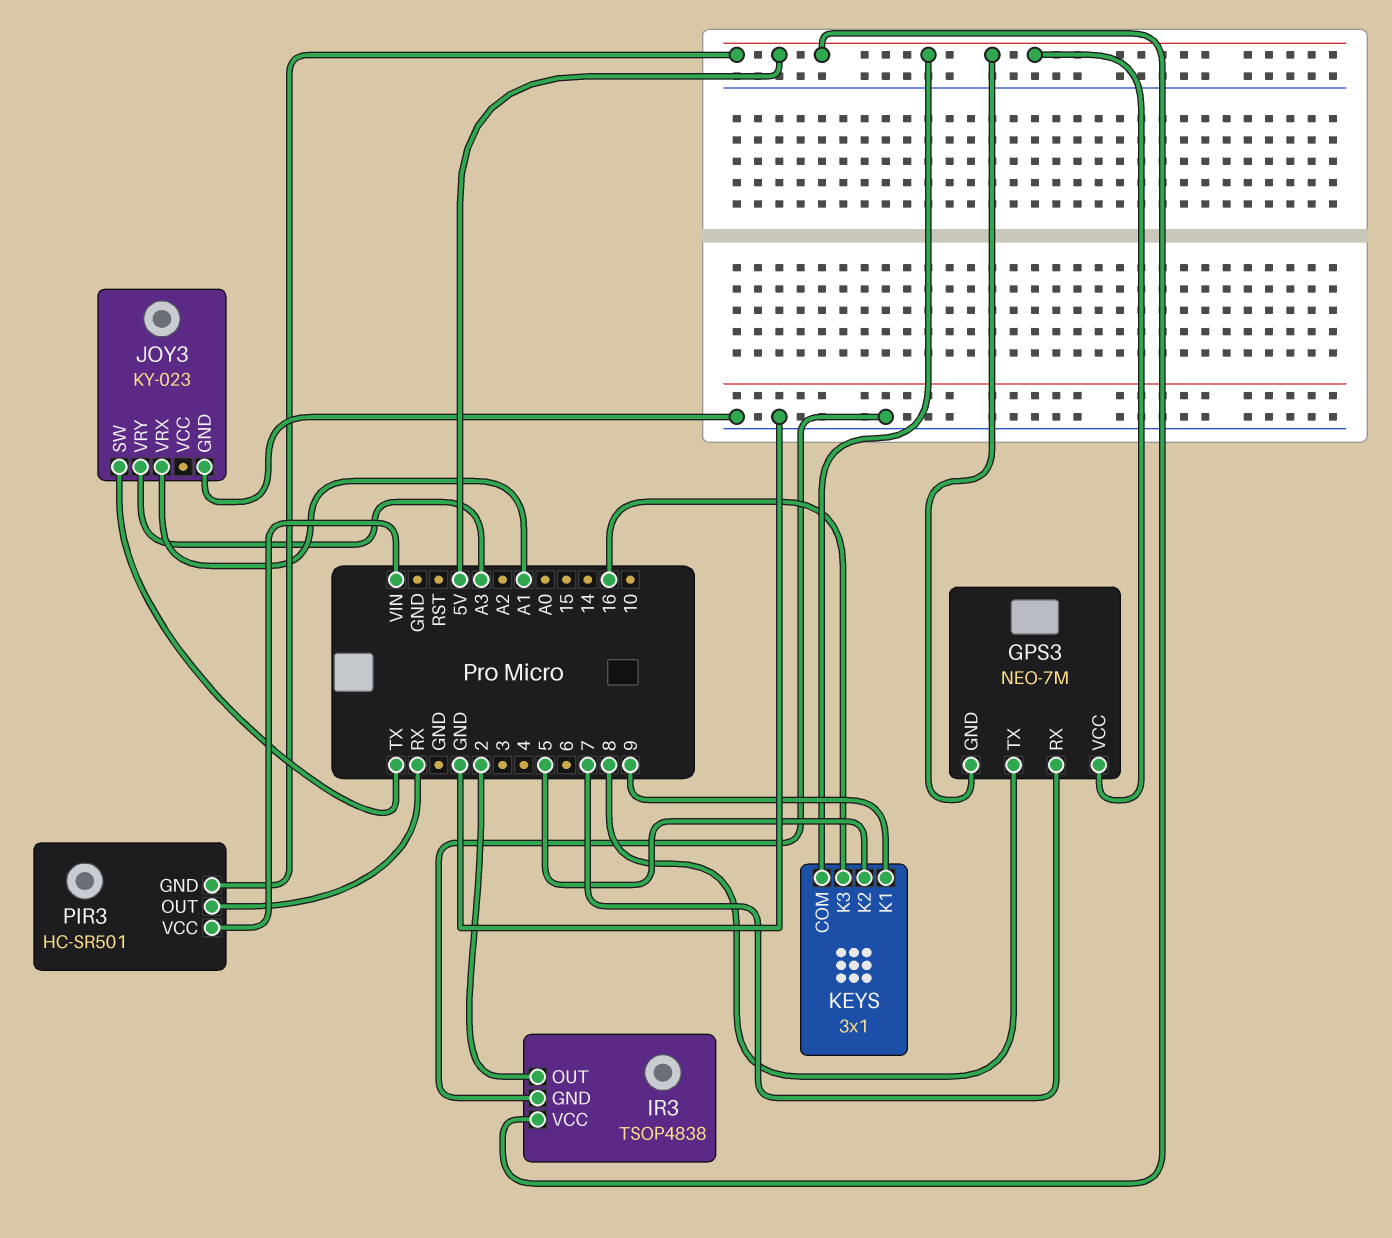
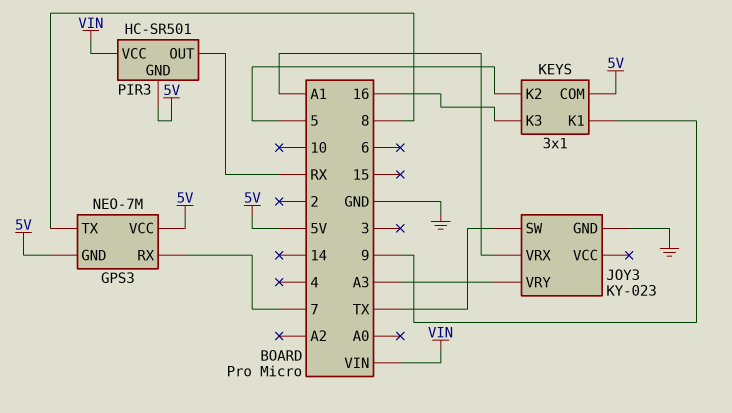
IR3: TSOP4838 -> none
IR3 pin GND: GND -> none
IR3 pin OUT: 2 -> none
IR3 pin VCC: 5V -> none

